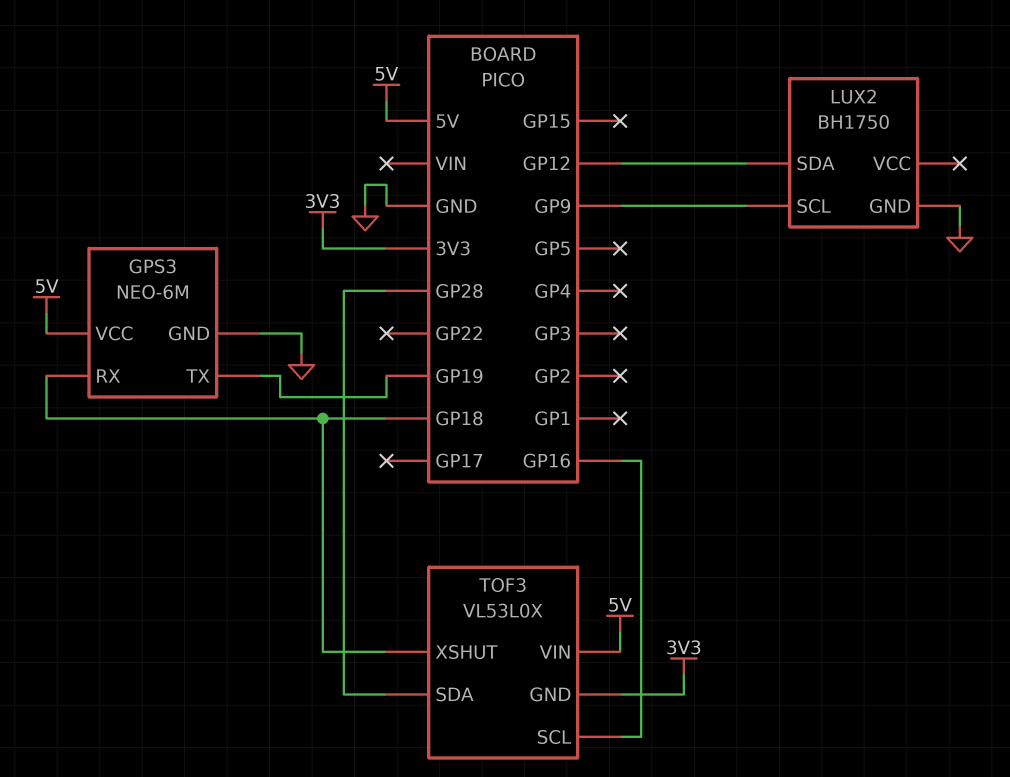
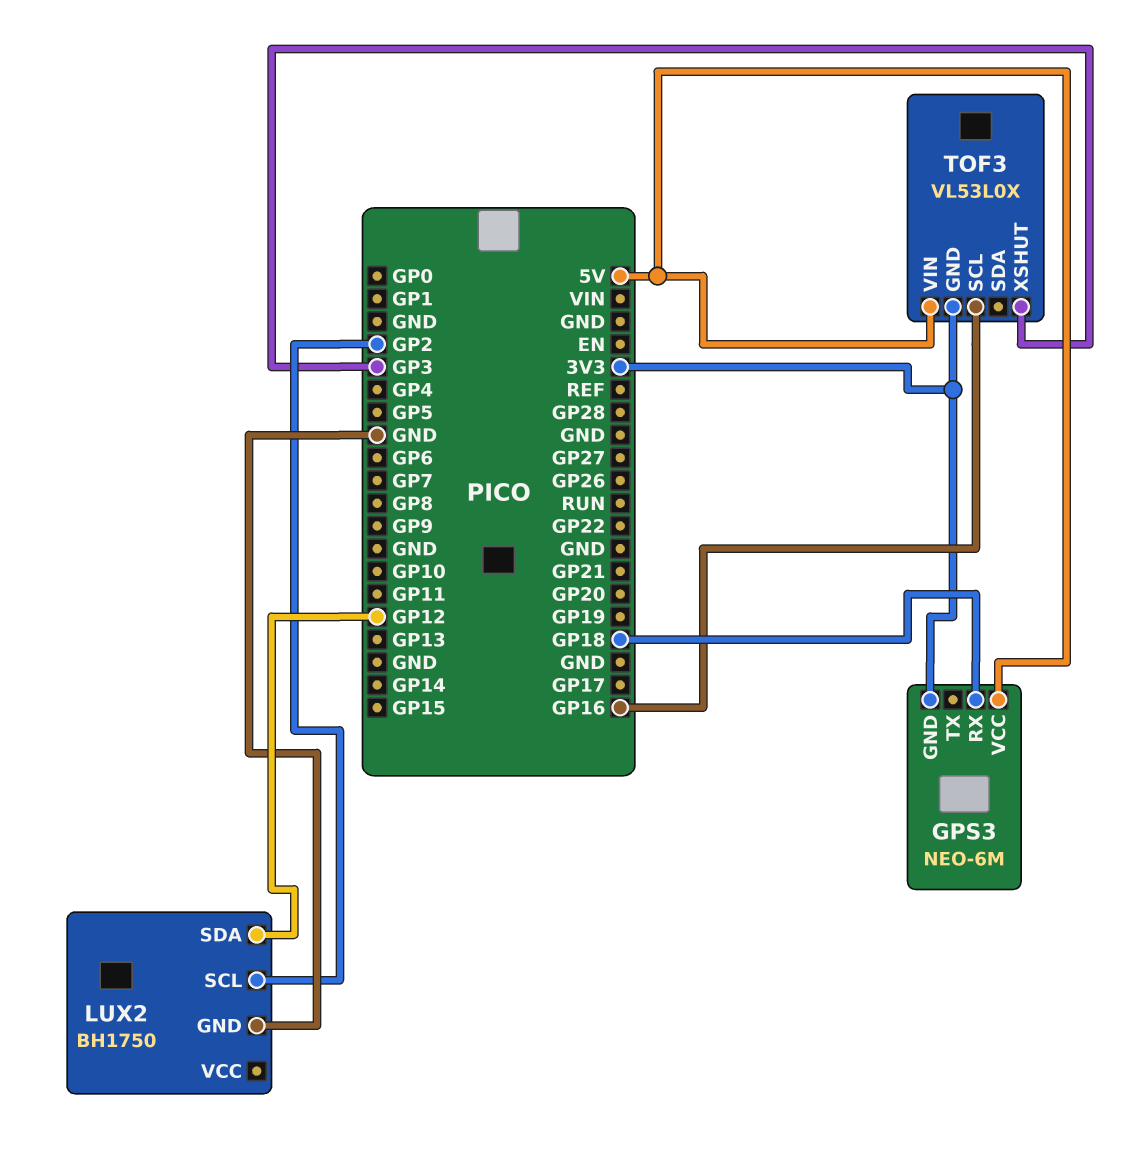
GPS3 pin GND: GND -> 3V3
GPS3 pin TX: GP19 -> none
LUX2 pin SCL: GP9 -> GP2
TOF3 pin SDA: GP28 -> none
TOF3 pin XSHUT: GP18 -> GP3

